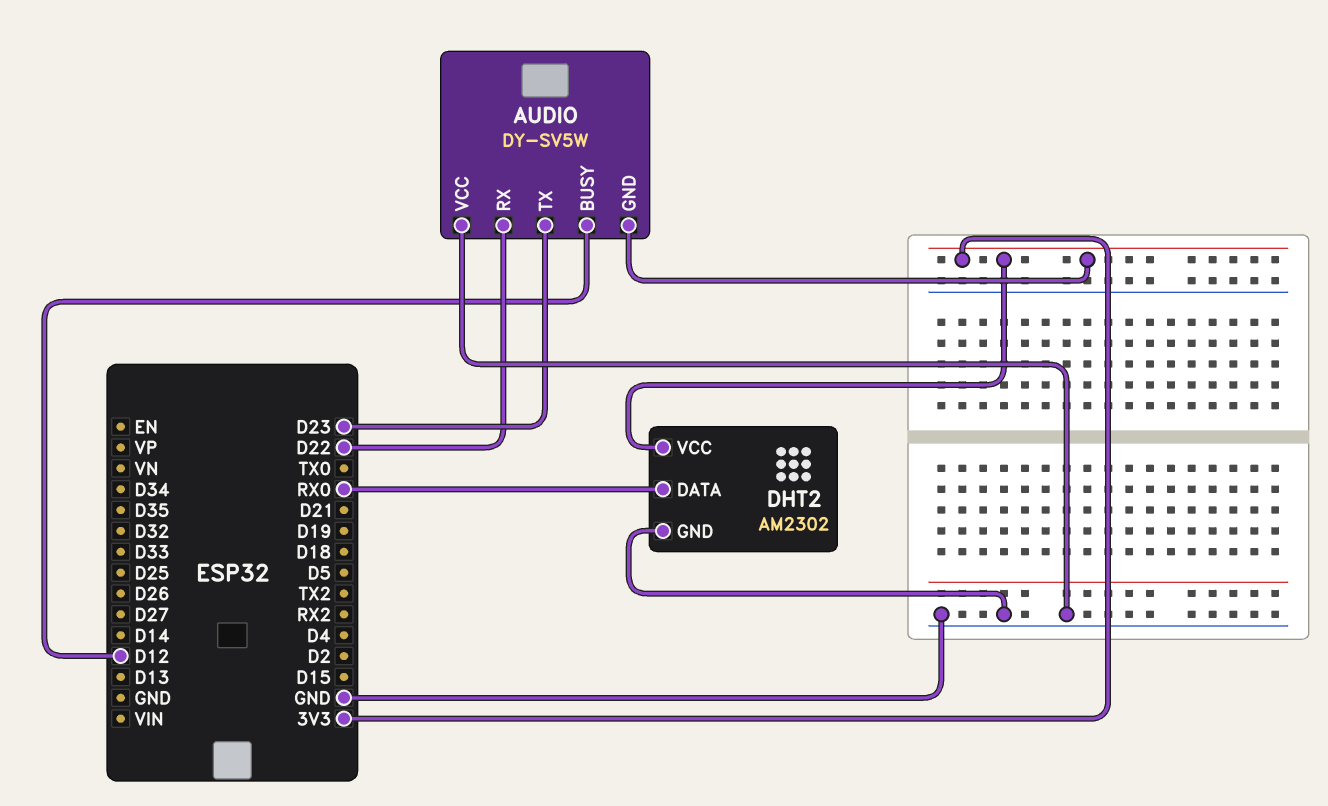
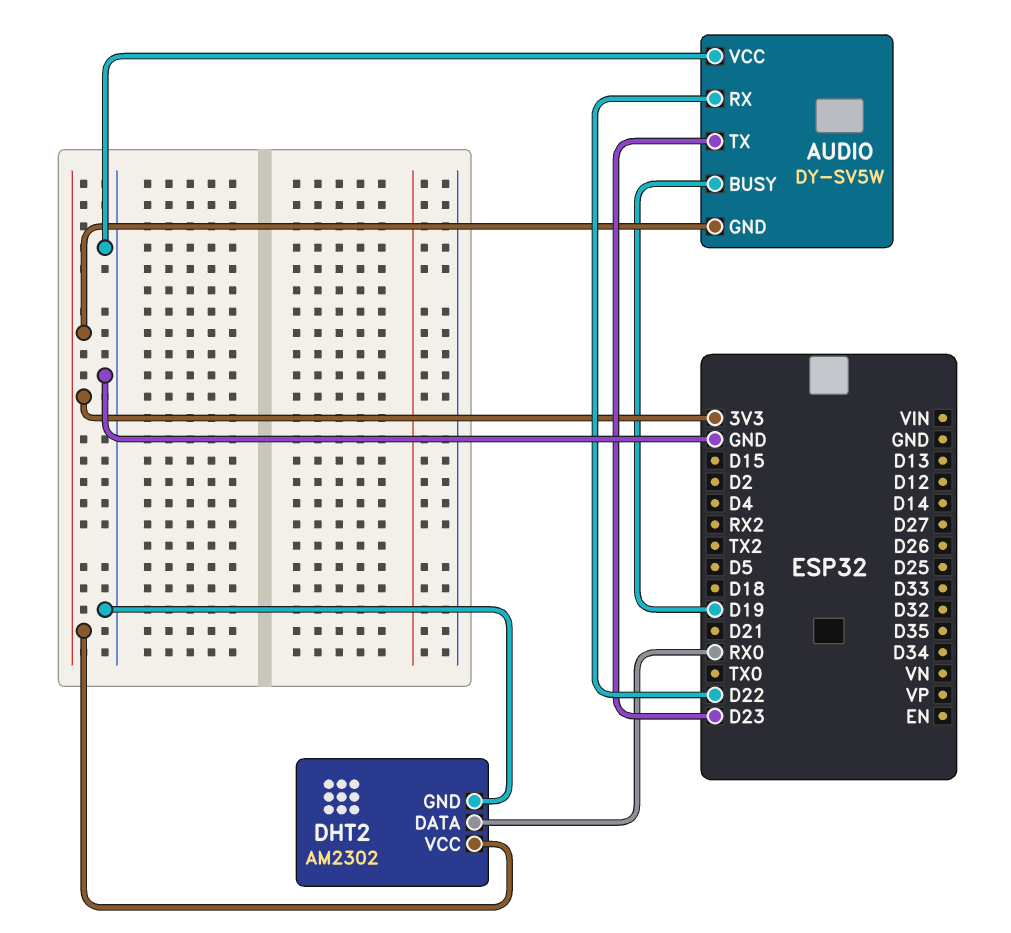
AUDIO pin BUSY: D12 -> D19

